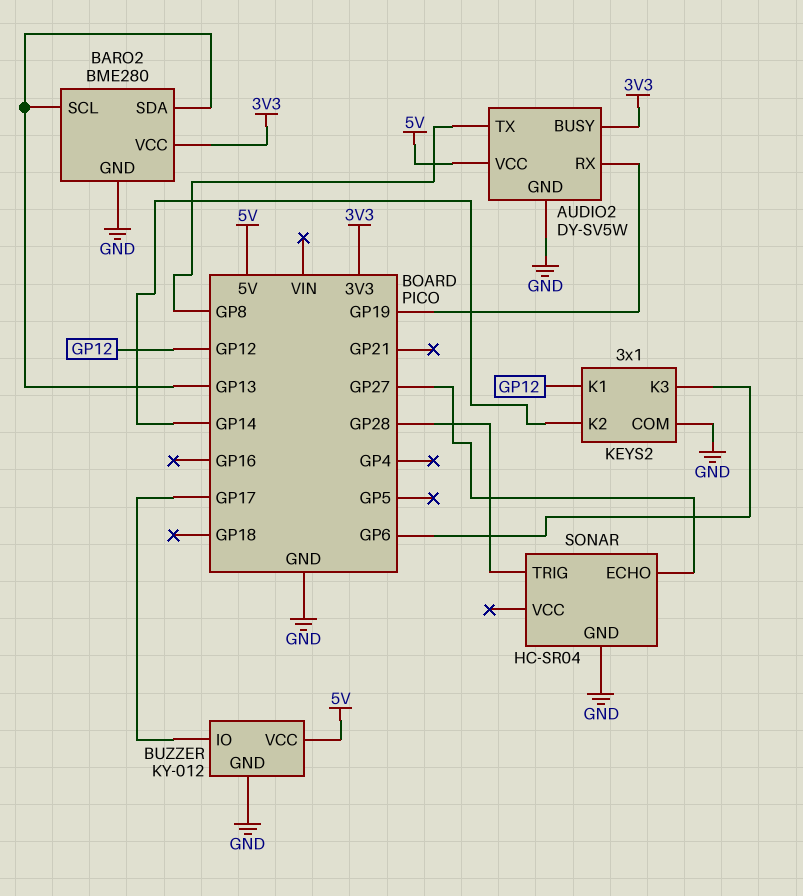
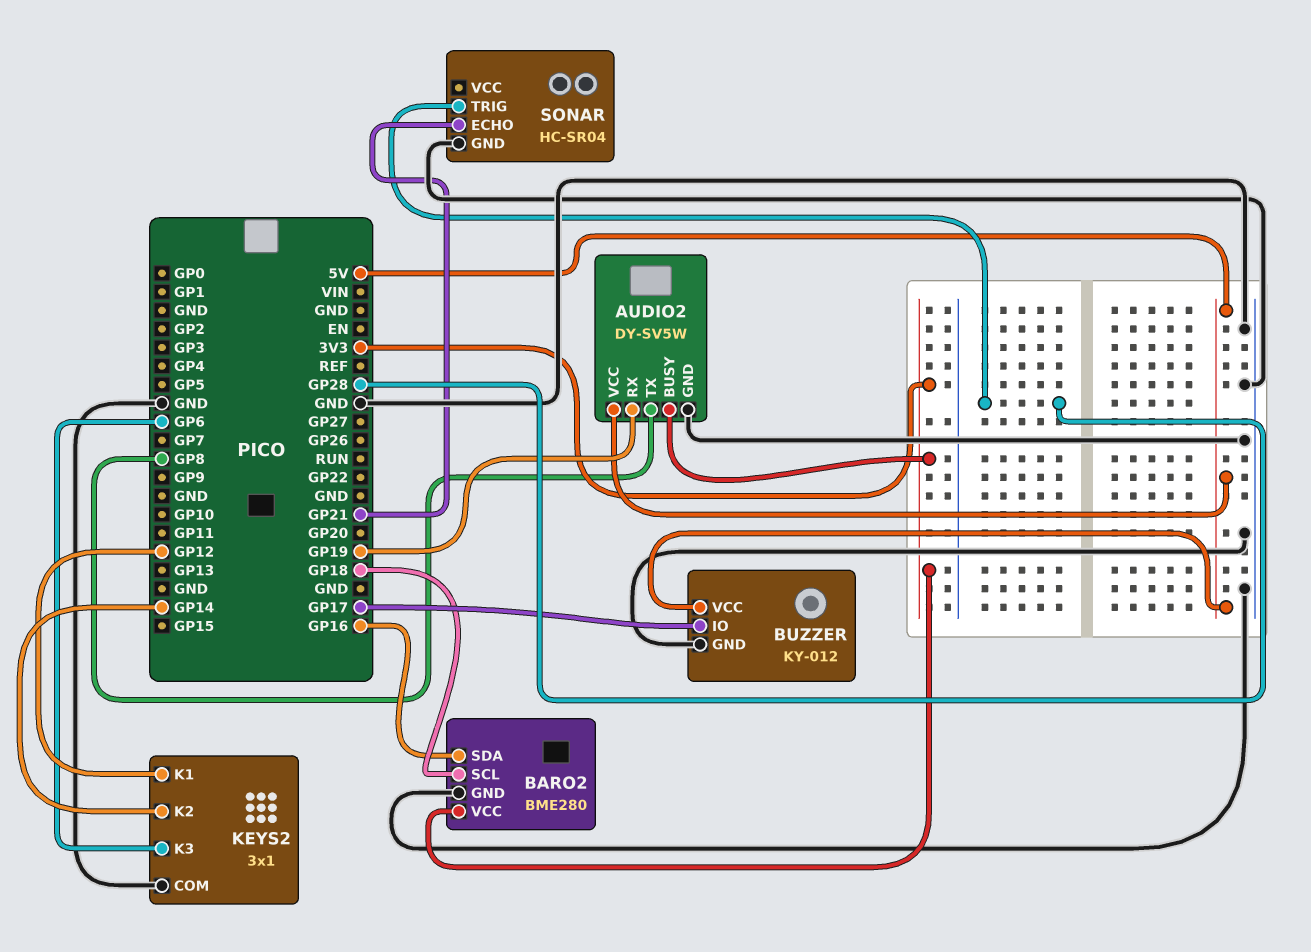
BARO2 pin SCL: GP13 -> GP18
BARO2 pin SDA: GP13 -> GP16
SONAR pin ECHO: GP27 -> GP21

